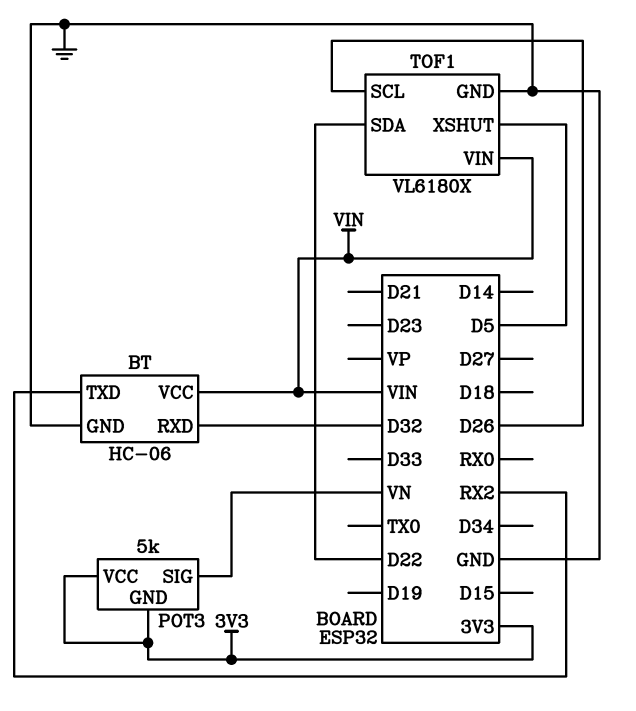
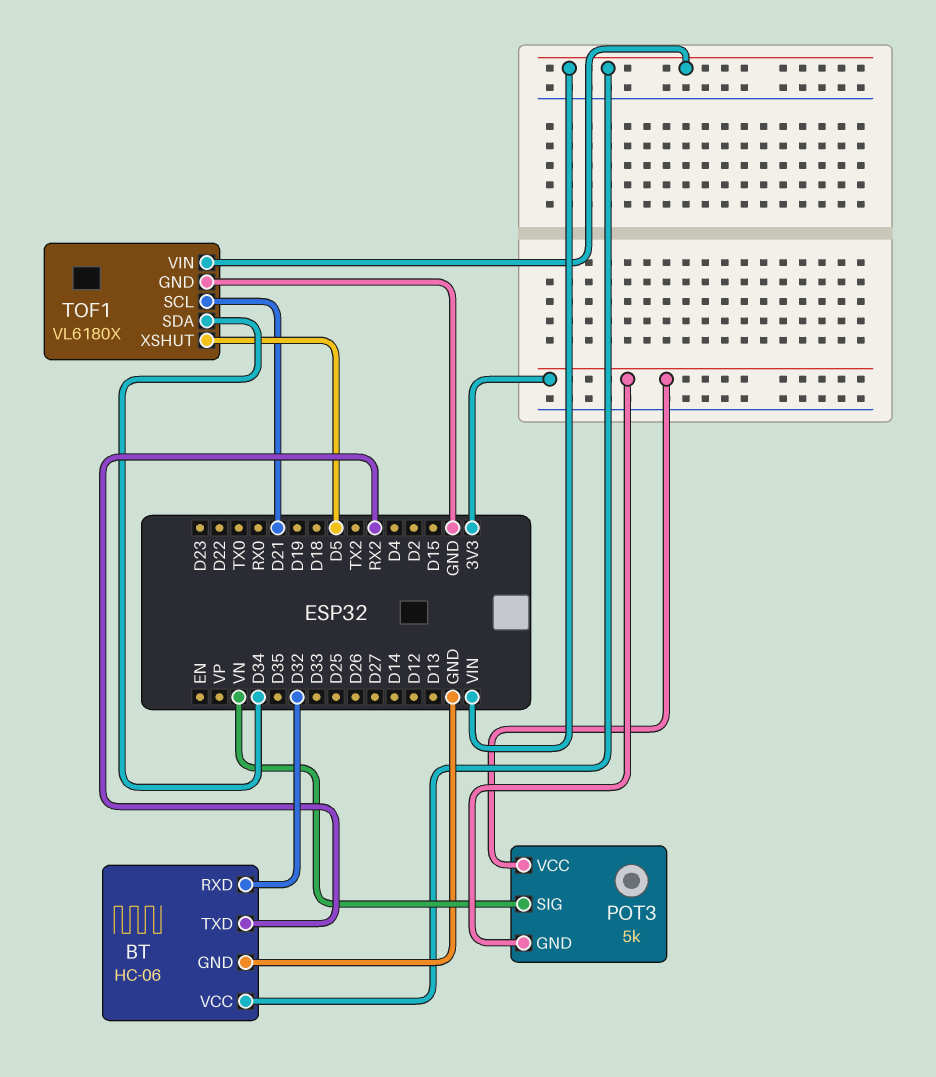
TOF1 pin SCL: D26 -> D21
TOF1 pin SDA: D22 -> D34

